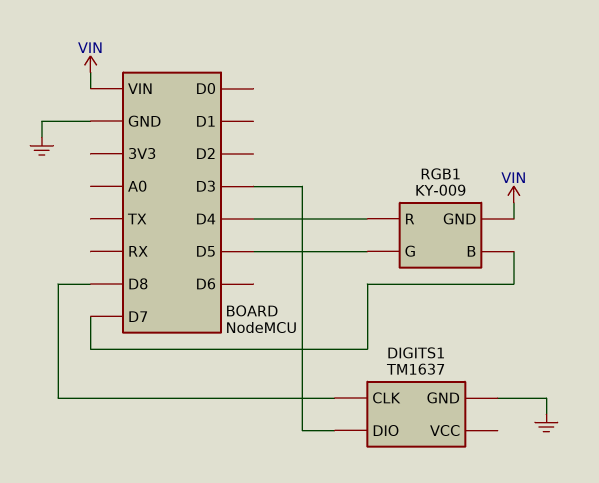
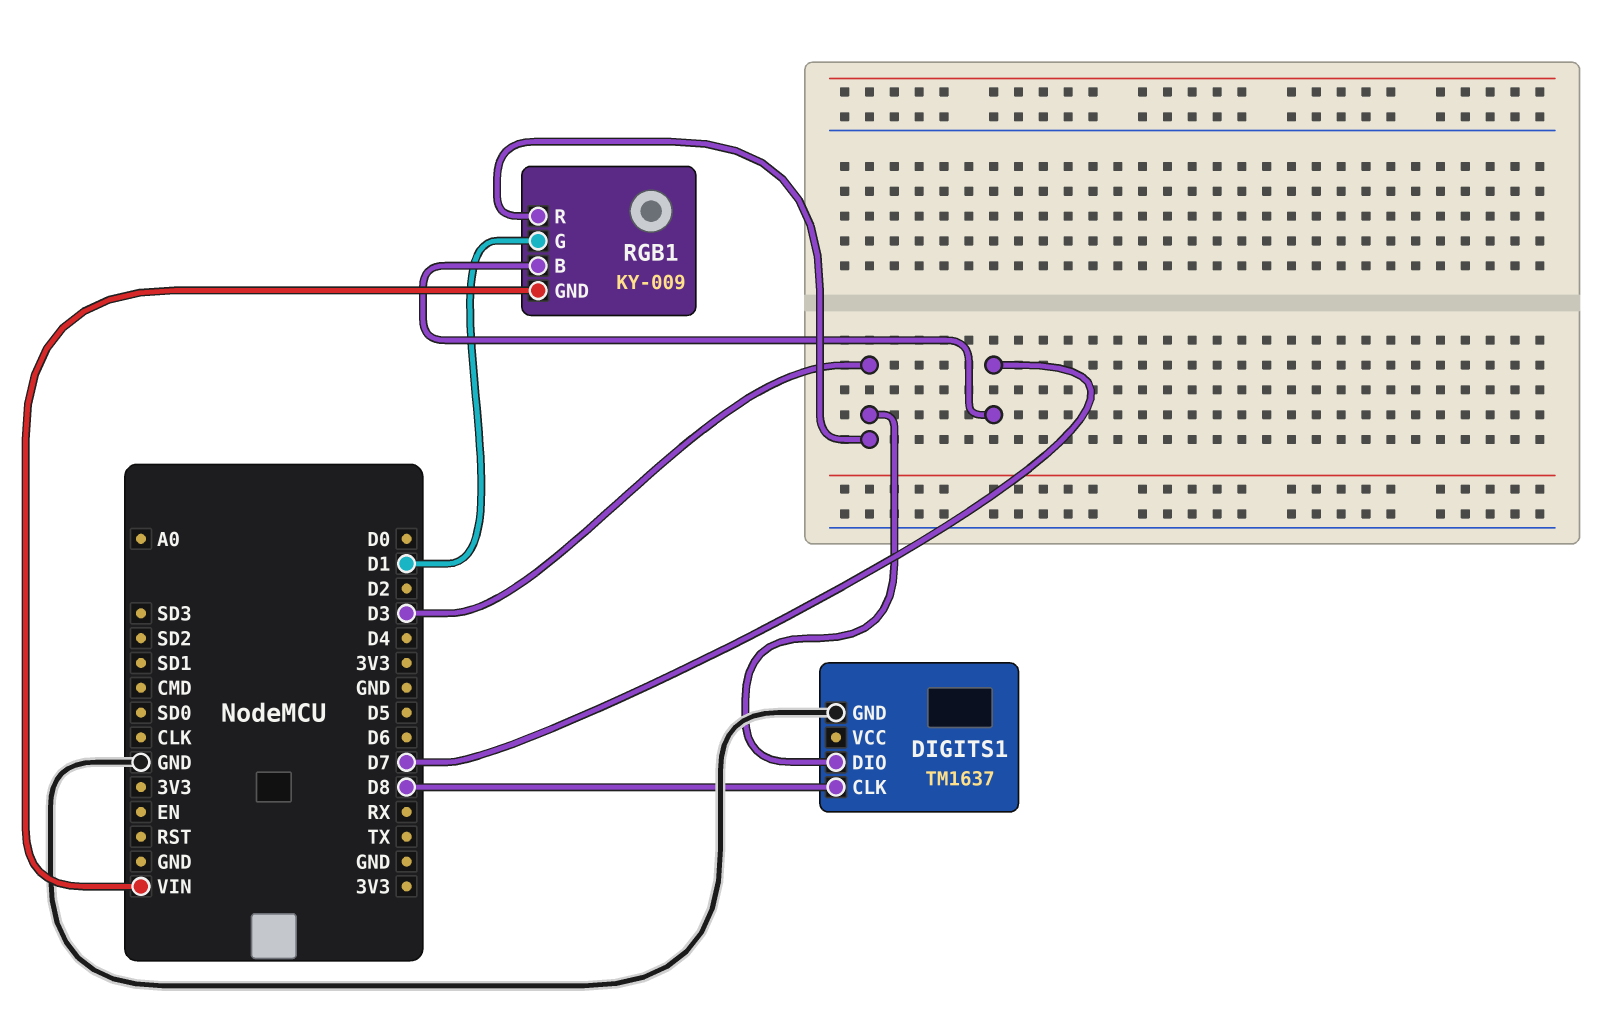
RGB1 pin G: D5 -> D1
RGB1 pin R: D4 -> D3

